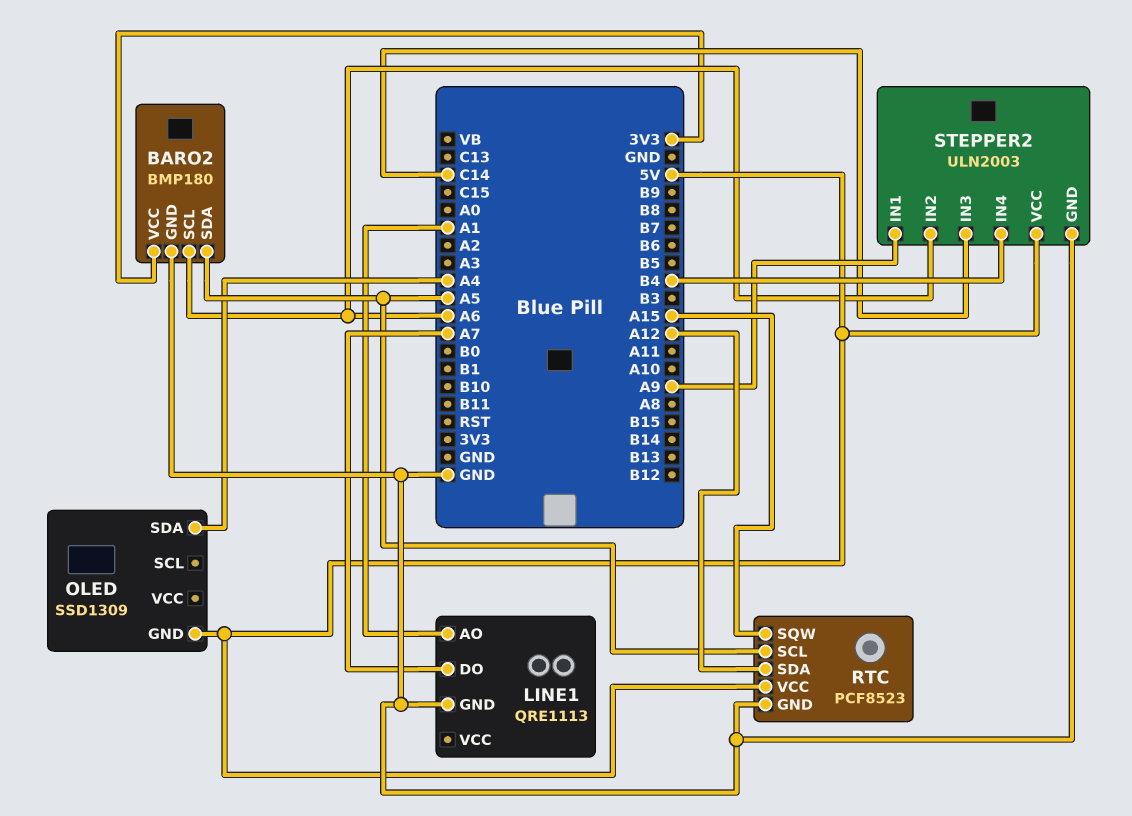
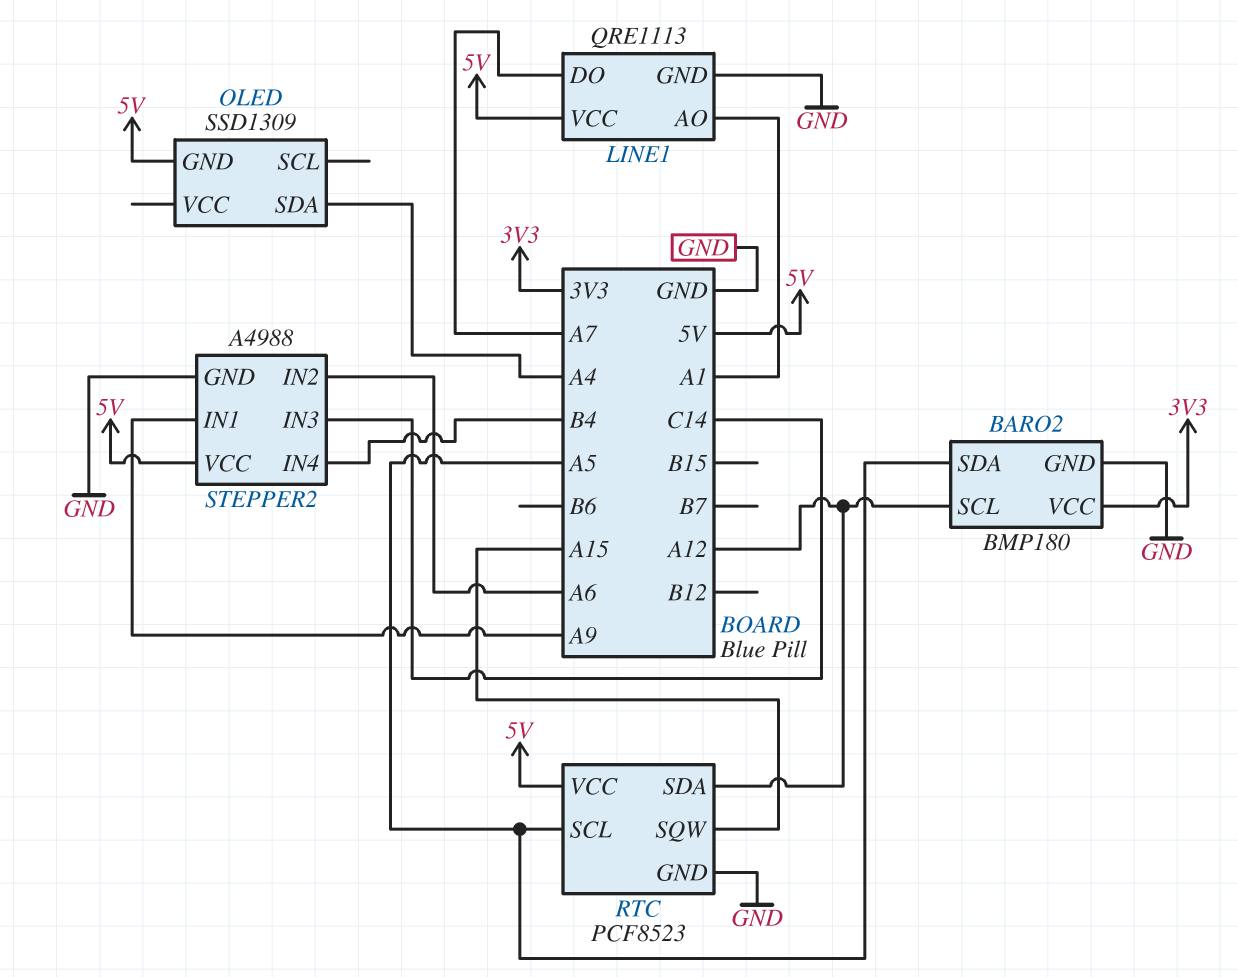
BARO2 pin SCL: A6 -> A12
LINE1 pin VCC: none -> 5V
STEPPER2: ULN2003 -> A4988

